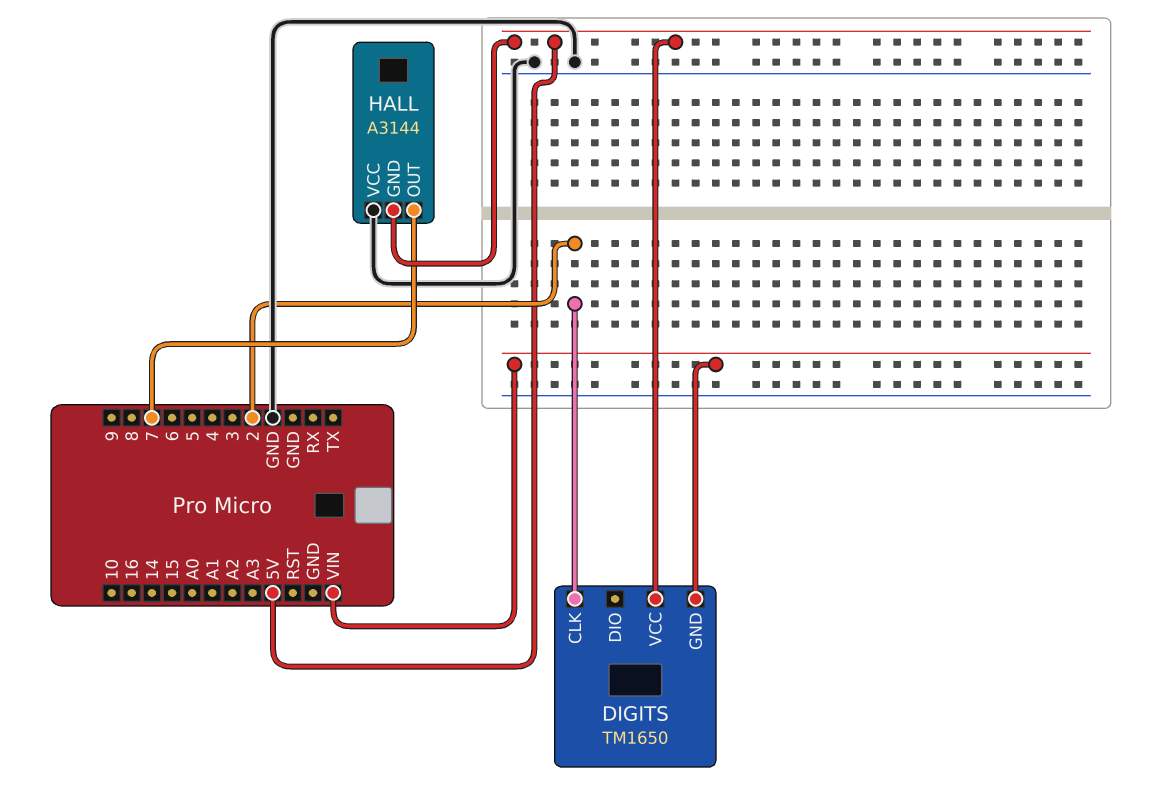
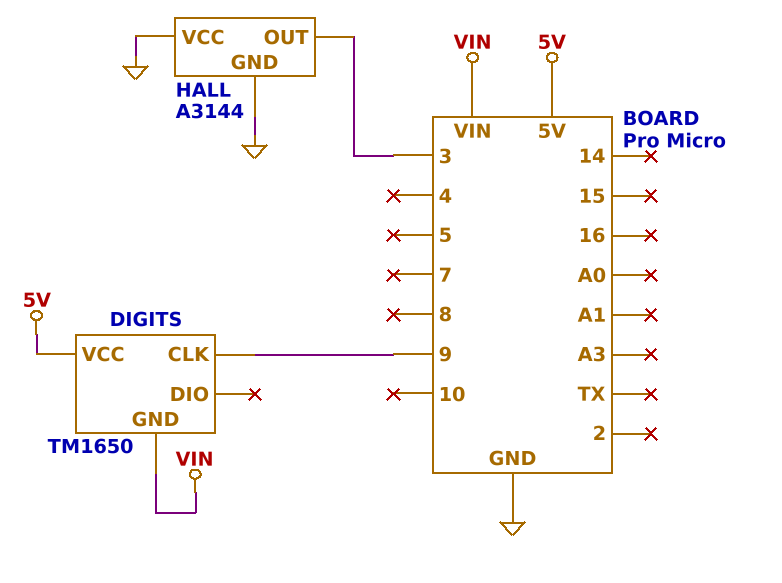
DIGITS pin CLK: 2 -> 9
HALL pin GND: 5V -> GND
HALL pin OUT: 7 -> 3

